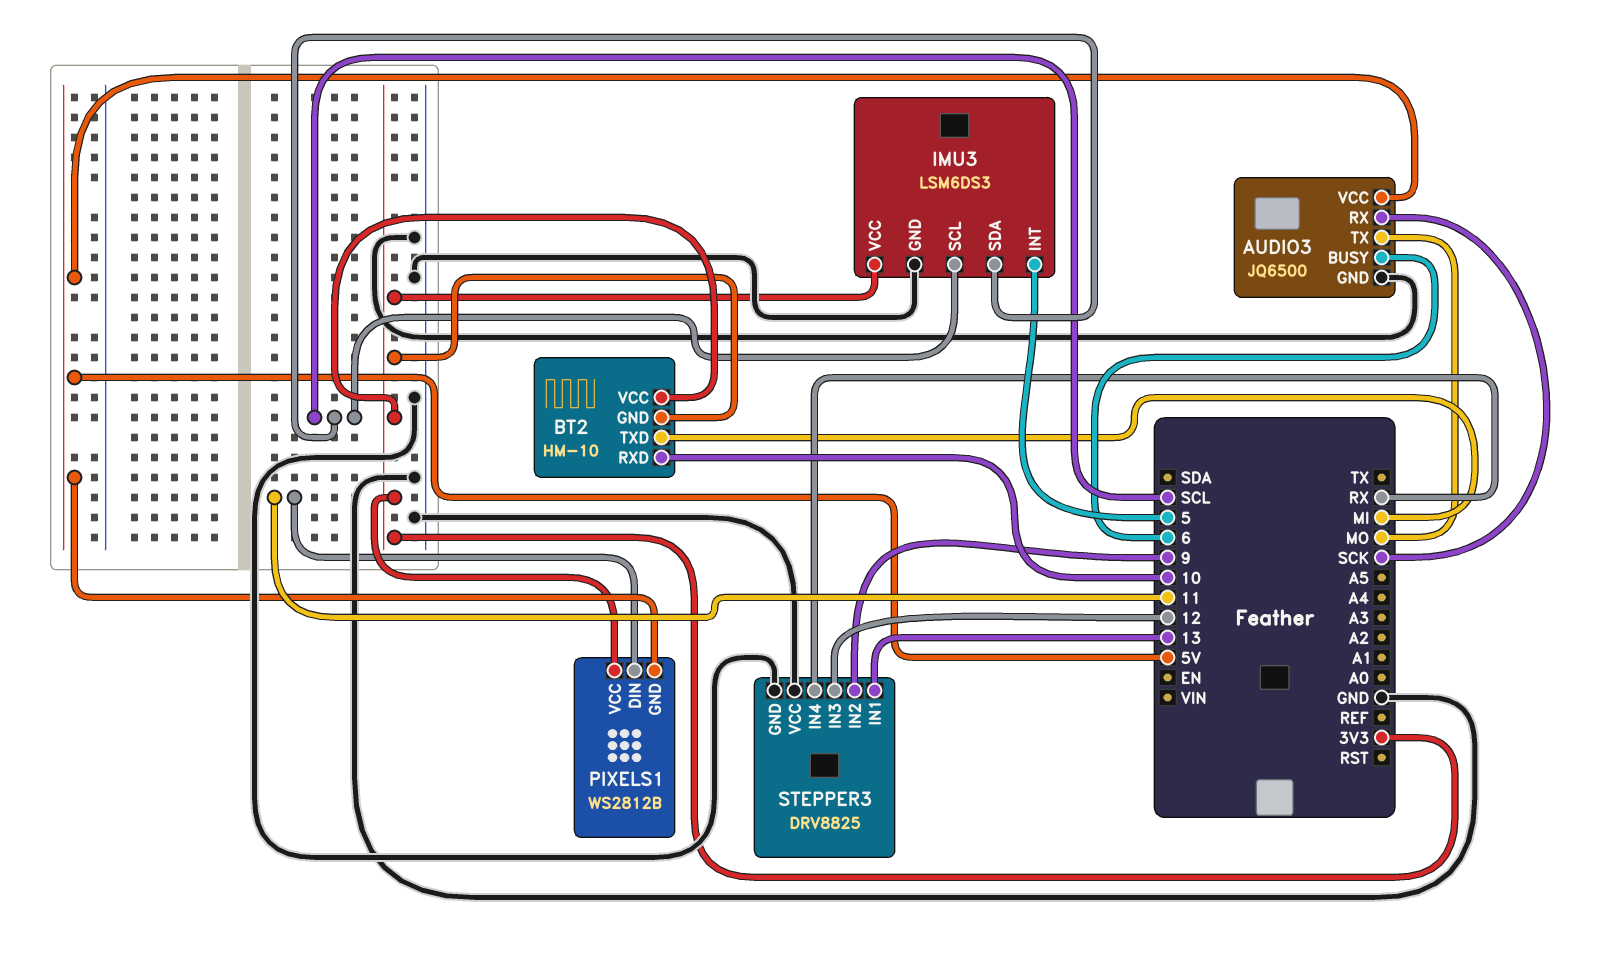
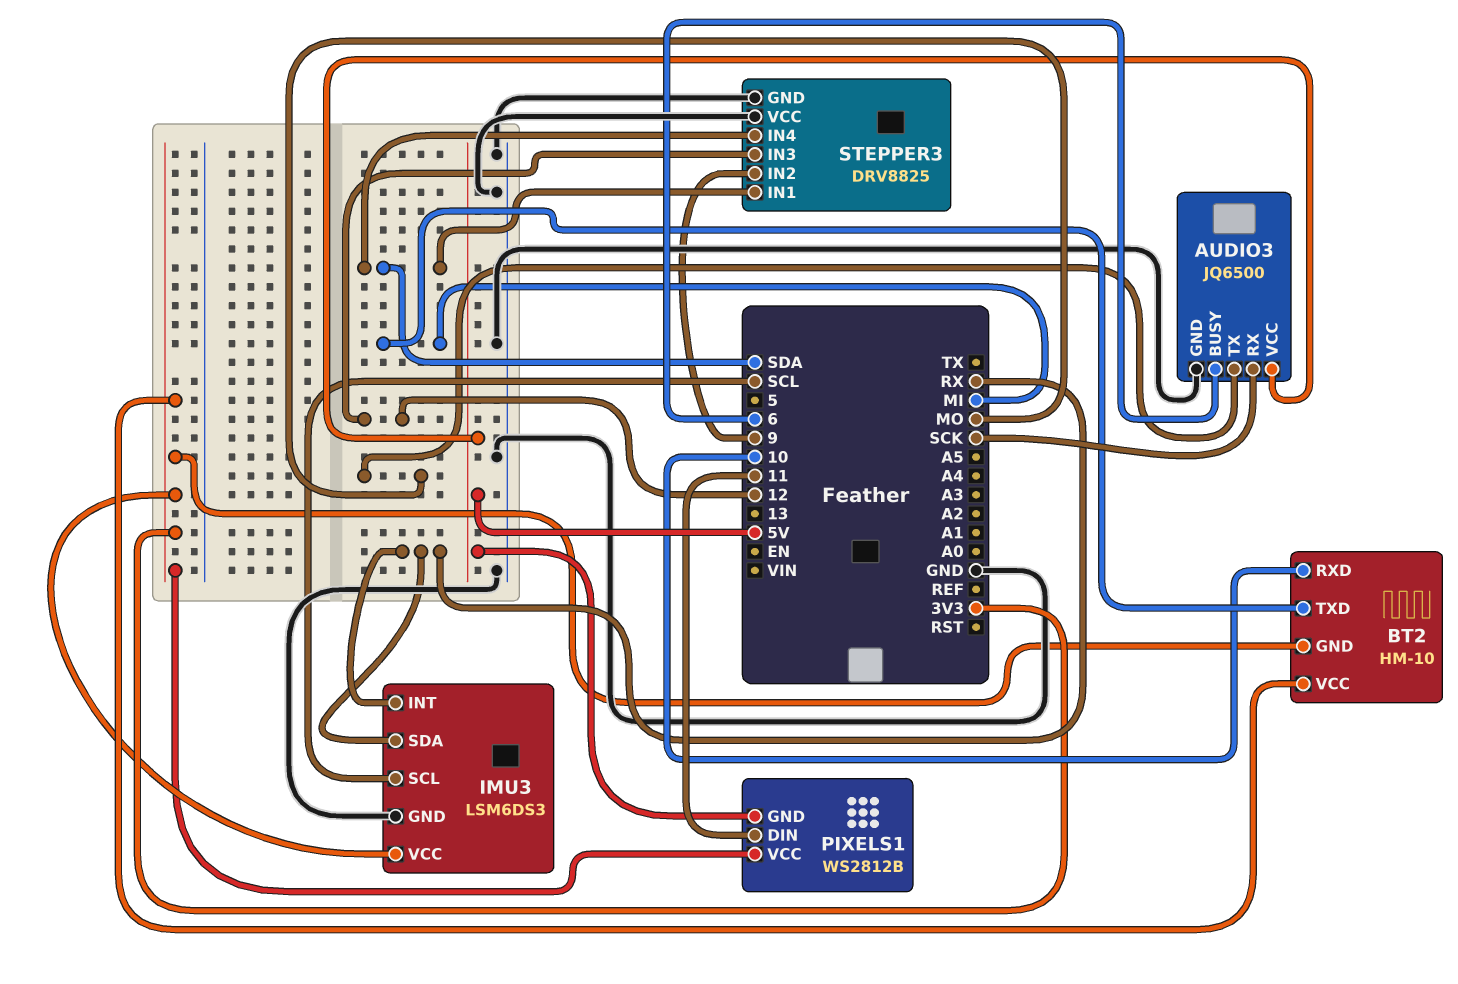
IMU3 pin INT: 5 -> RX
IMU3 pin SDA: SCL -> RX
STEPPER3 pin IN1: 13 -> SDA
STEPPER3 pin IN4: RX -> SDA

